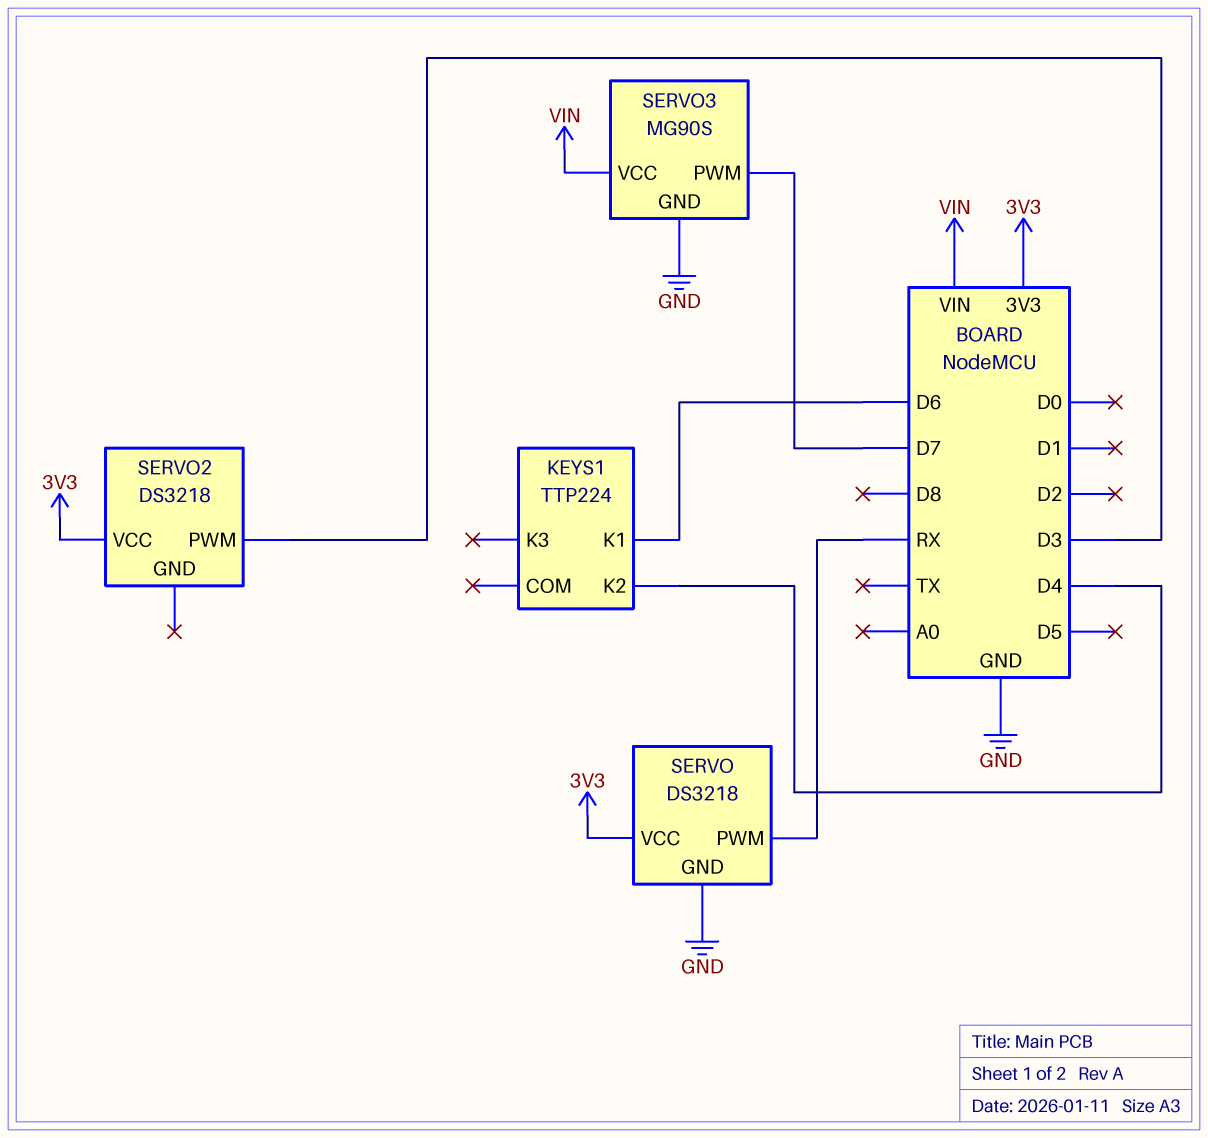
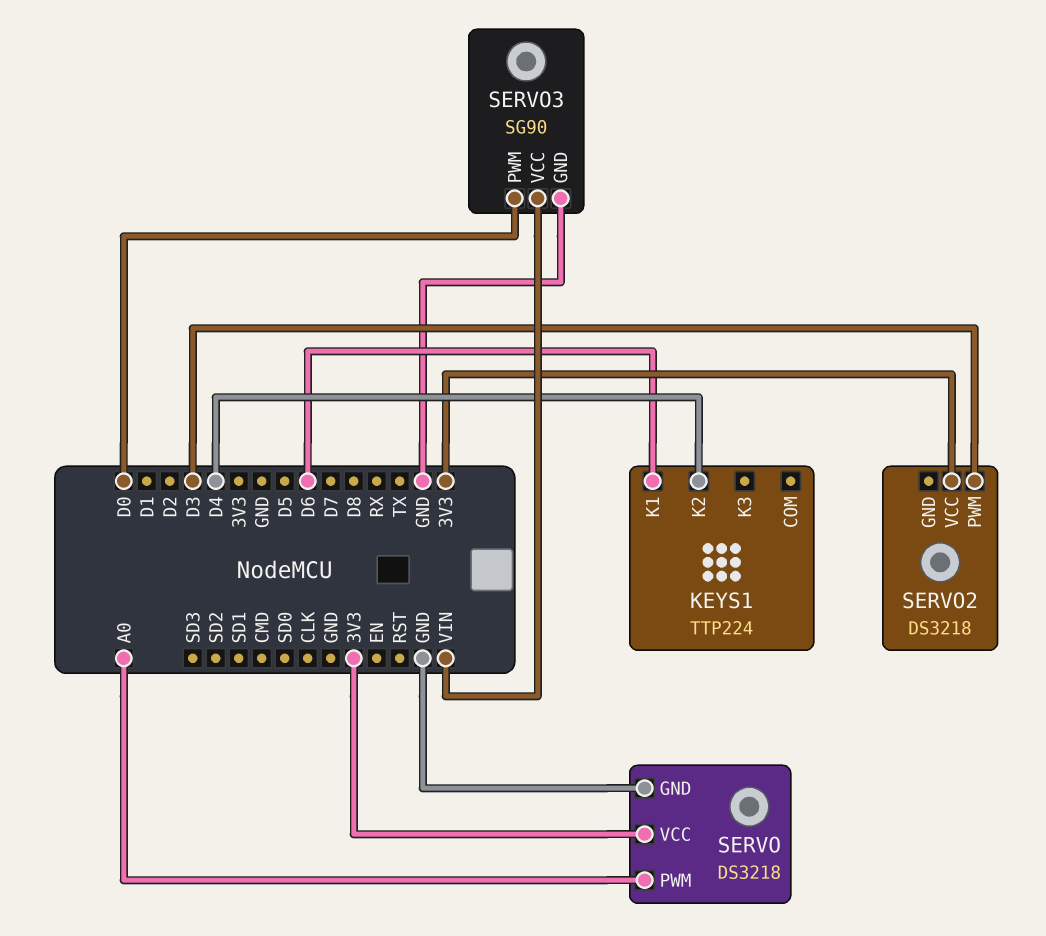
SERVO pin PWM: RX -> A0
SERVO3: MG90S -> SG90
SERVO3 pin PWM: D7 -> D0

